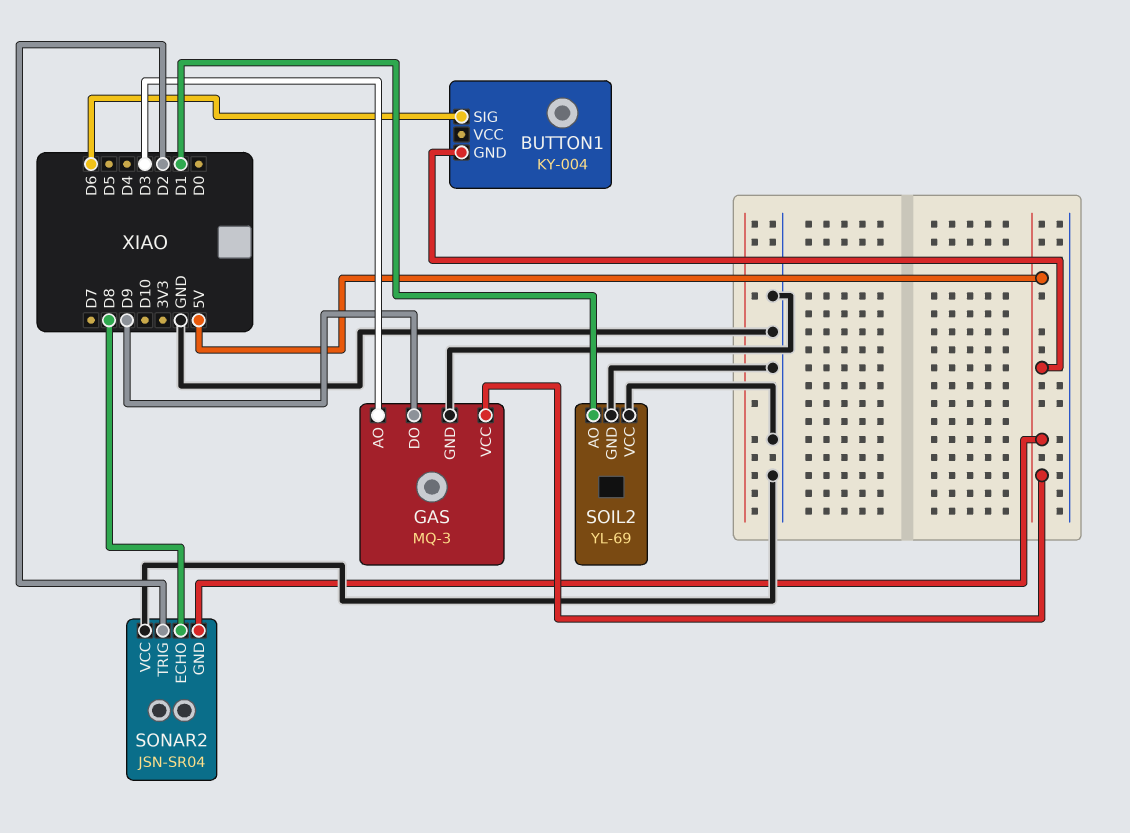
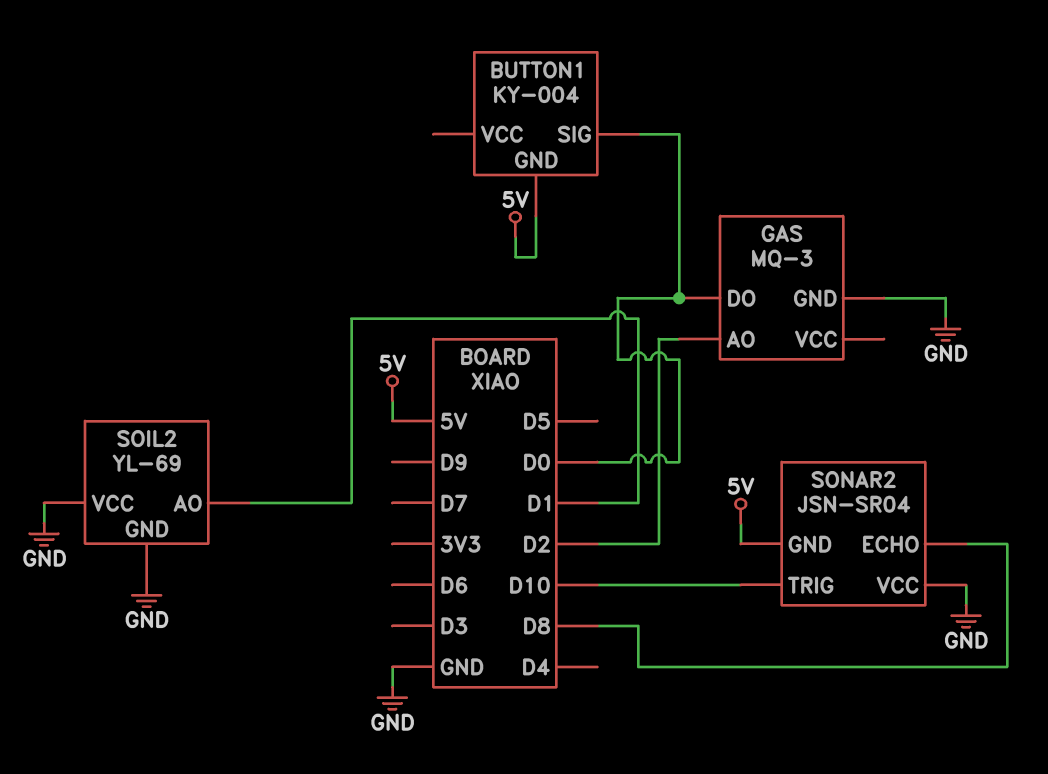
BUTTON1 pin SIG: D6 -> D0
GAS pin AO: D3 -> D2
GAS pin DO: D9 -> D0
GAS pin VCC: 5V -> none
SONAR2 pin TRIG: D2 -> D10

